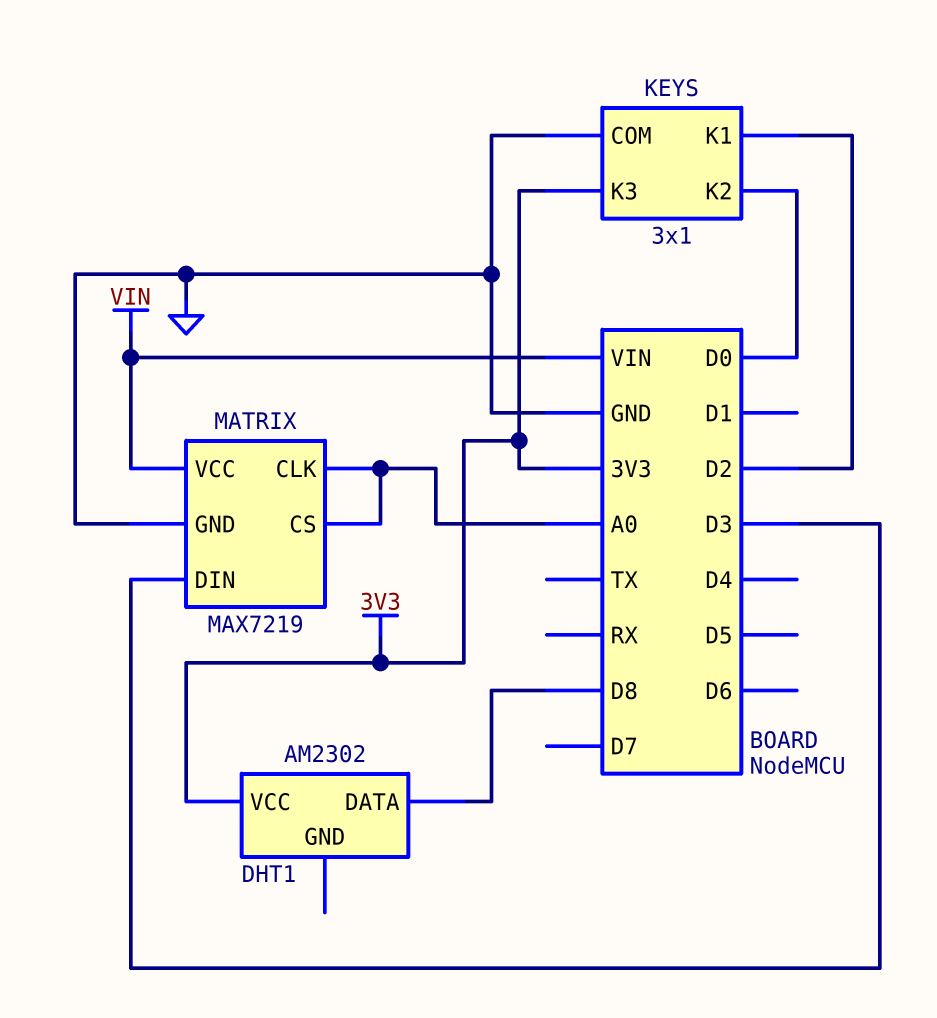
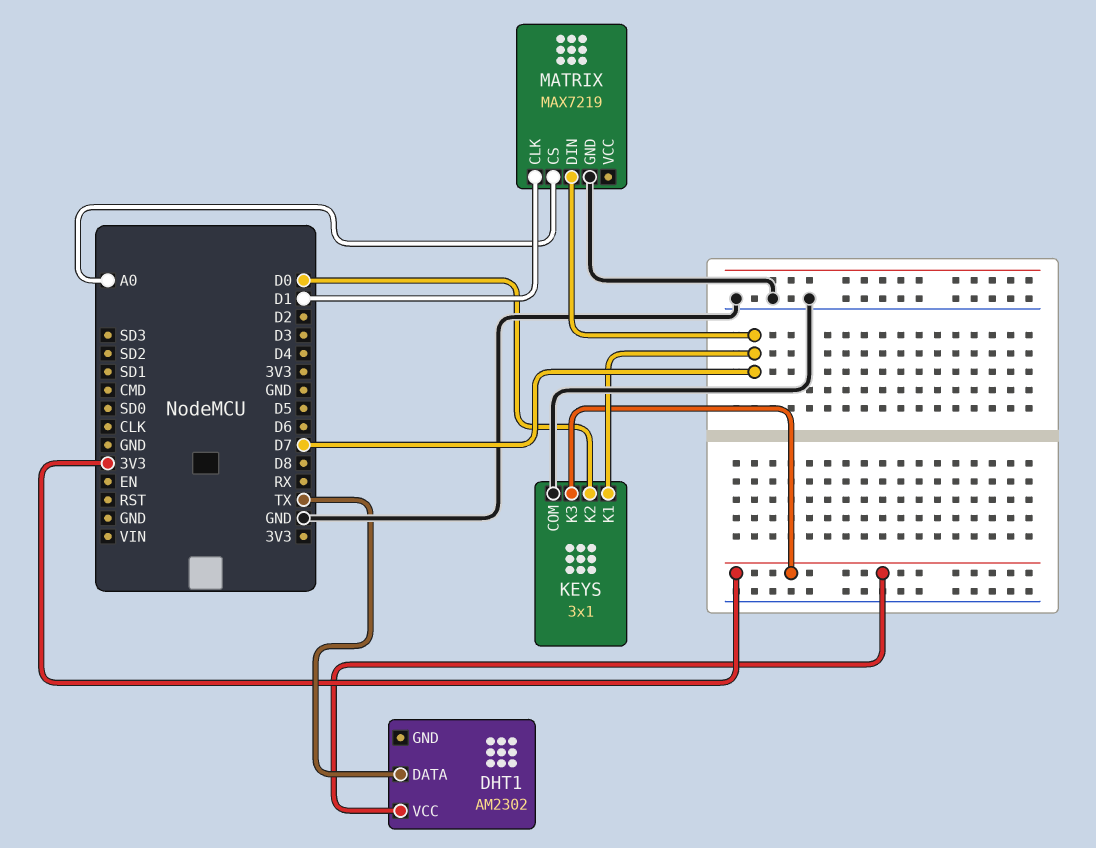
DHT1 pin DATA: D8 -> TX
KEYS pin K1: D2 -> D7
MATRIX pin CLK: A0 -> D1
MATRIX pin DIN: D3 -> D7
MATRIX pin VCC: VIN -> none

